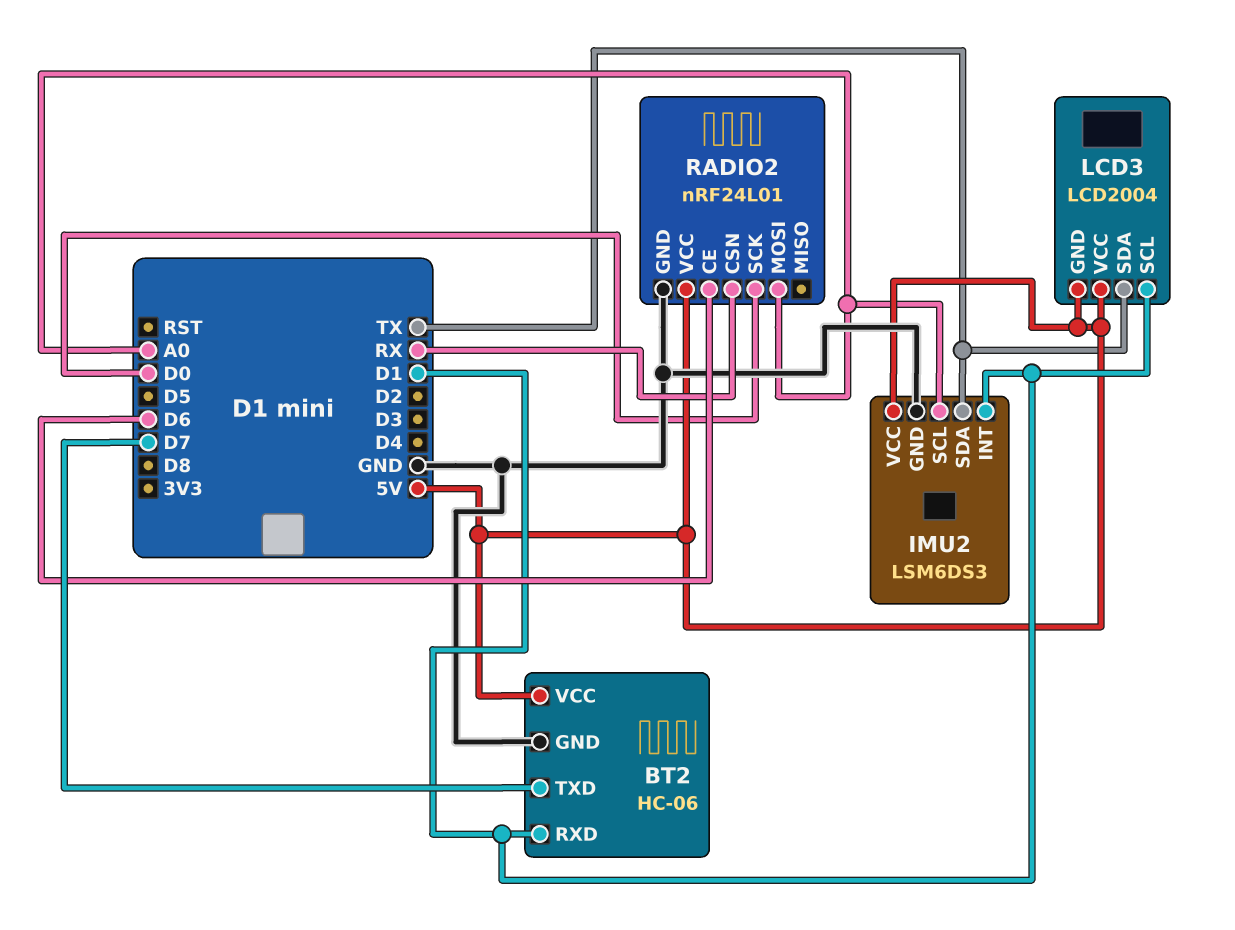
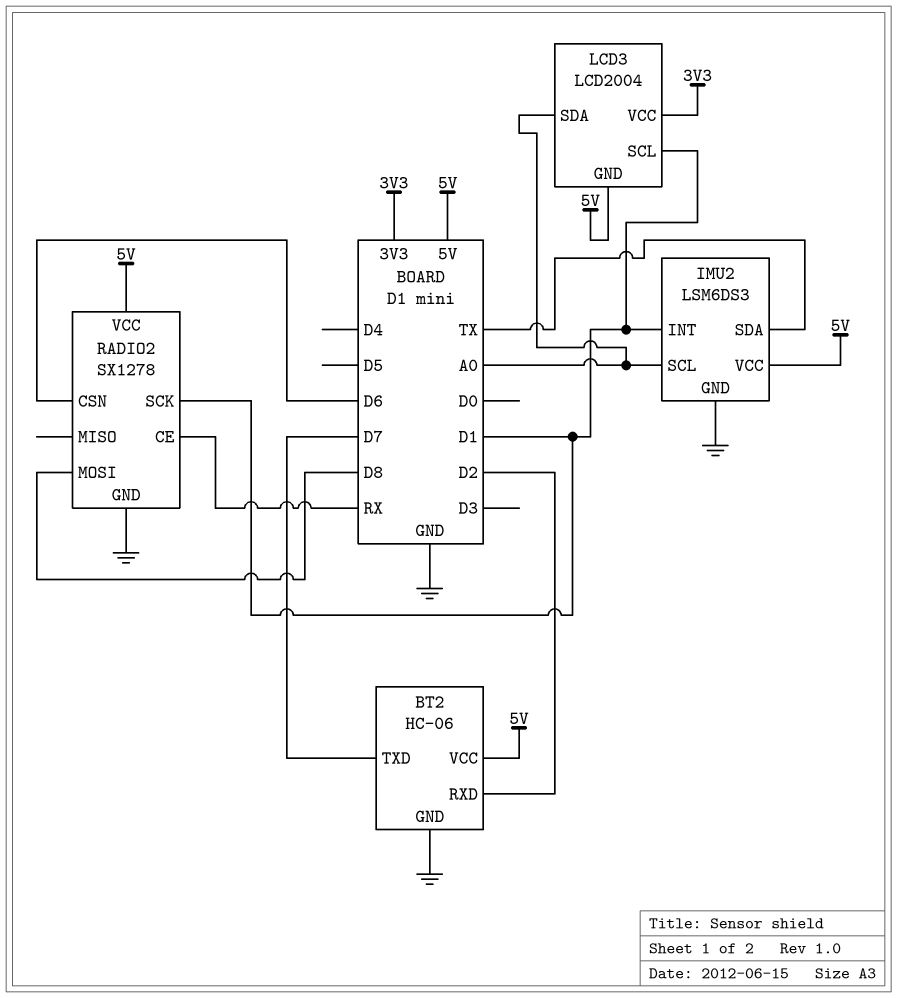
BT2 pin RXD: D1 -> D2
LCD3 pin SDA: TX -> A0
LCD3 pin VCC: 5V -> 3V3
RADIO2: nRF24L01 -> SX1278
RADIO2 pin CE: D6 -> RX
RADIO2 pin CSN: RX -> D6
RADIO2 pin MOSI: A0 -> D8
RADIO2 pin SCK: D0 -> D1

